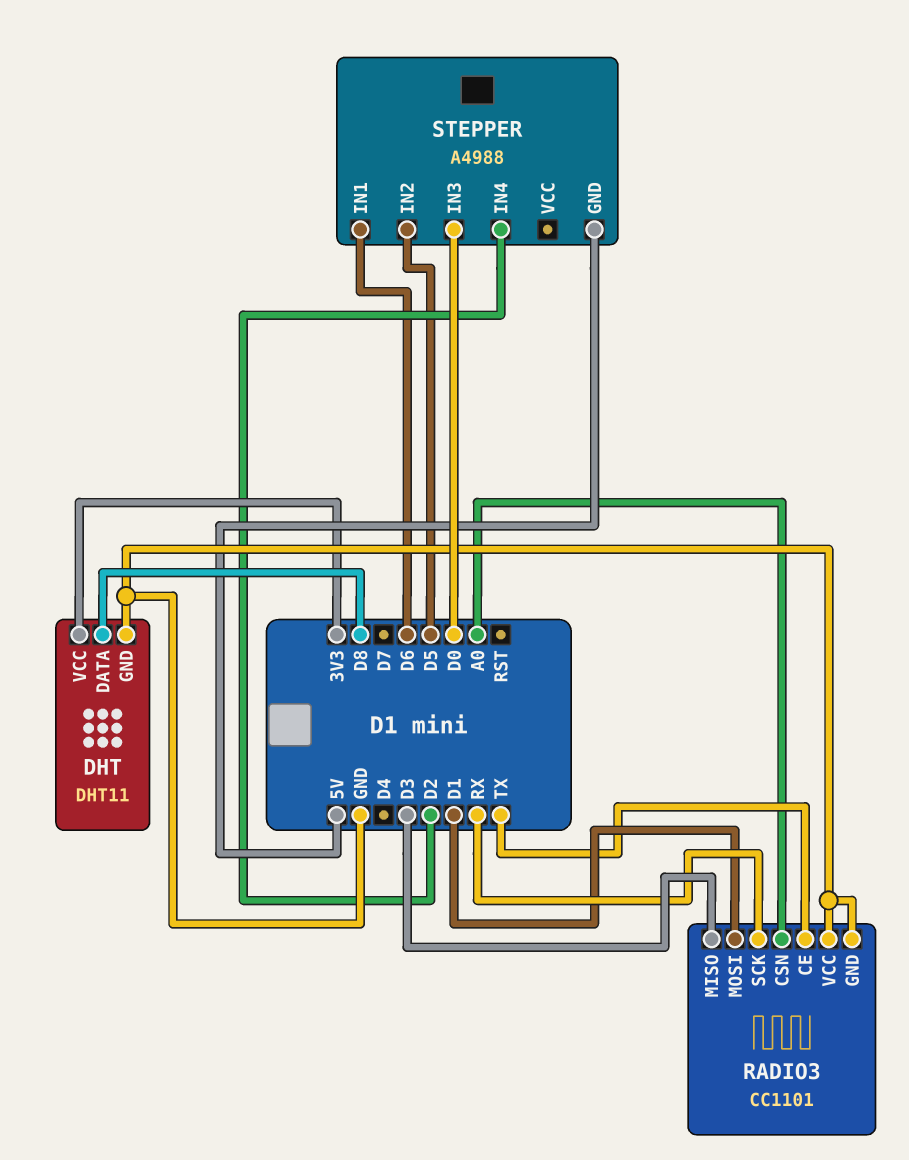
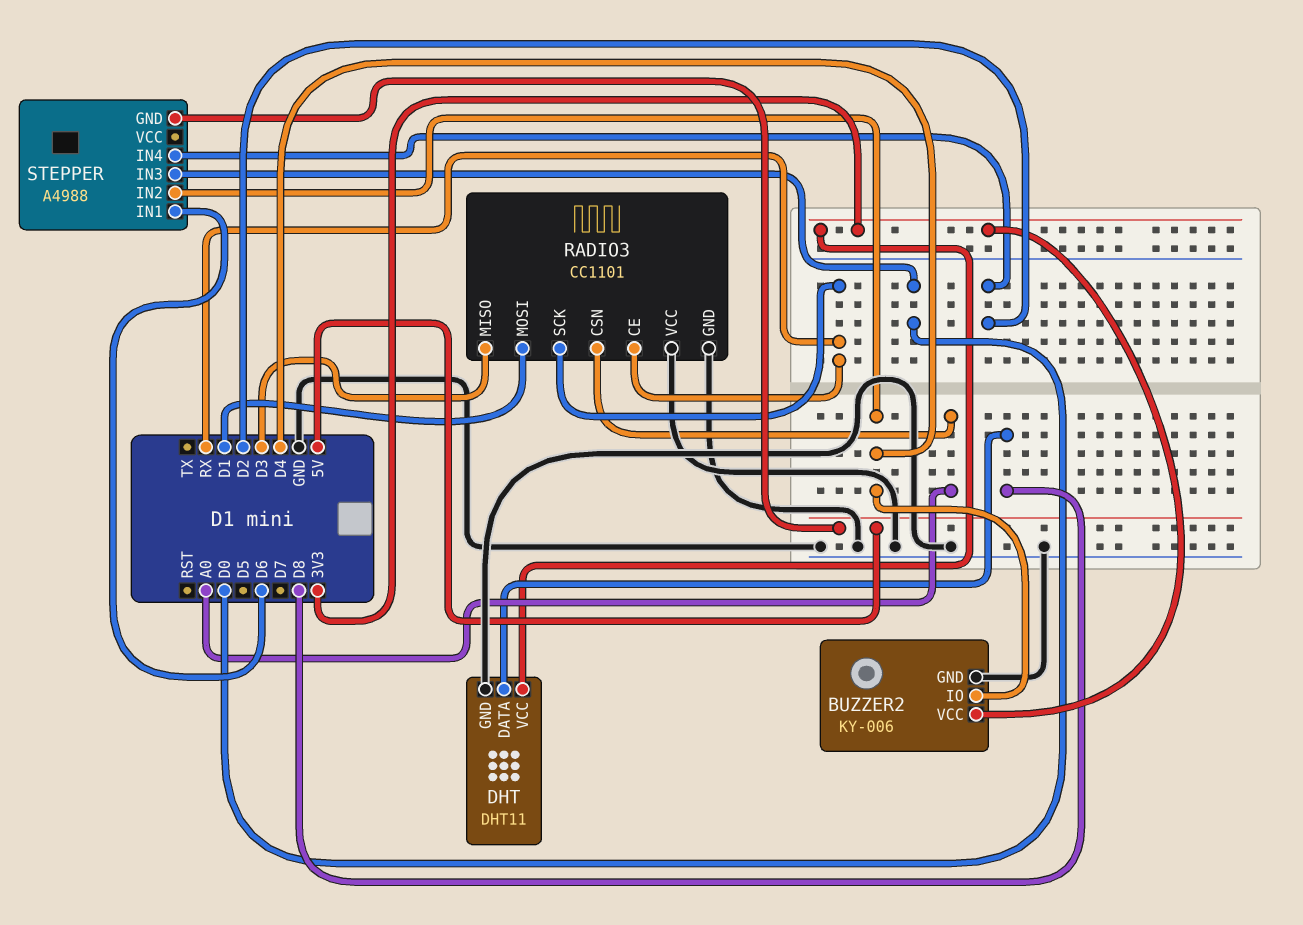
BUZZER2: none -> KY-006
BUZZER2 pin GND: none -> GND
BUZZER2 pin IO: none -> D4
BUZZER2 pin VCC: none -> 3V3
RADIO3 pin CE: TX -> RX
STEPPER pin IN2: D5 -> D4

